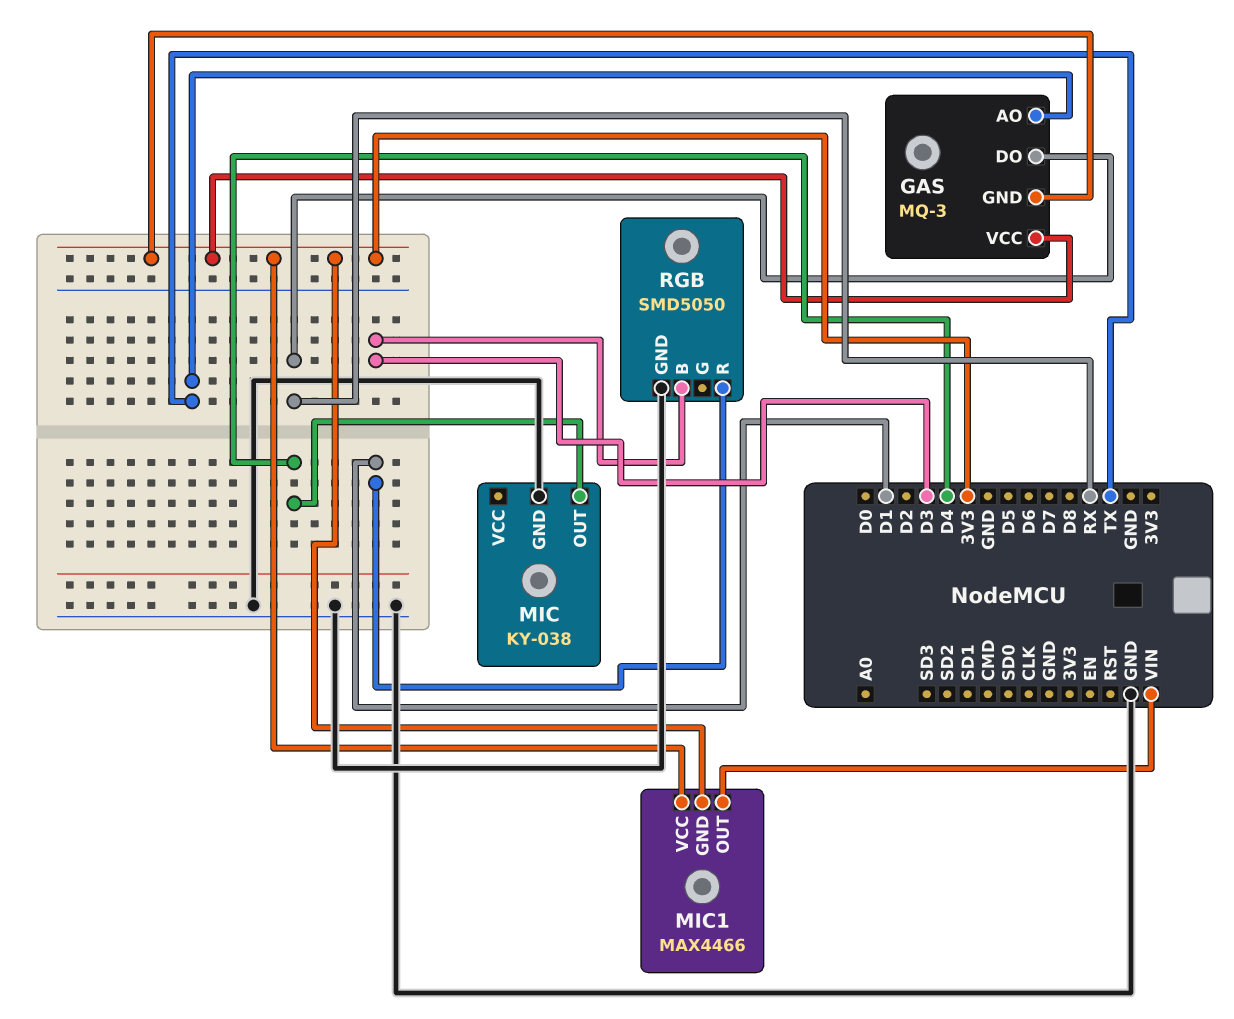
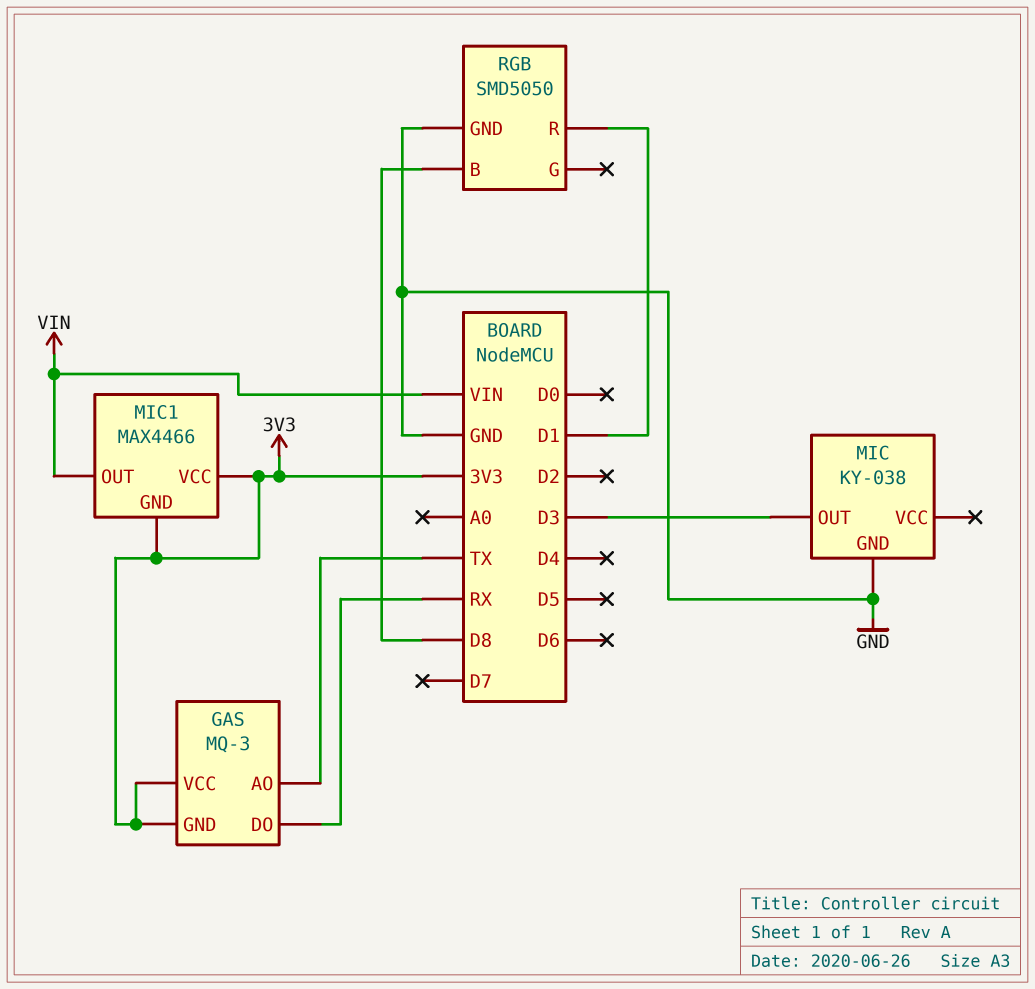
MIC pin OUT: D4 -> D3
RGB pin B: D3 -> D8

